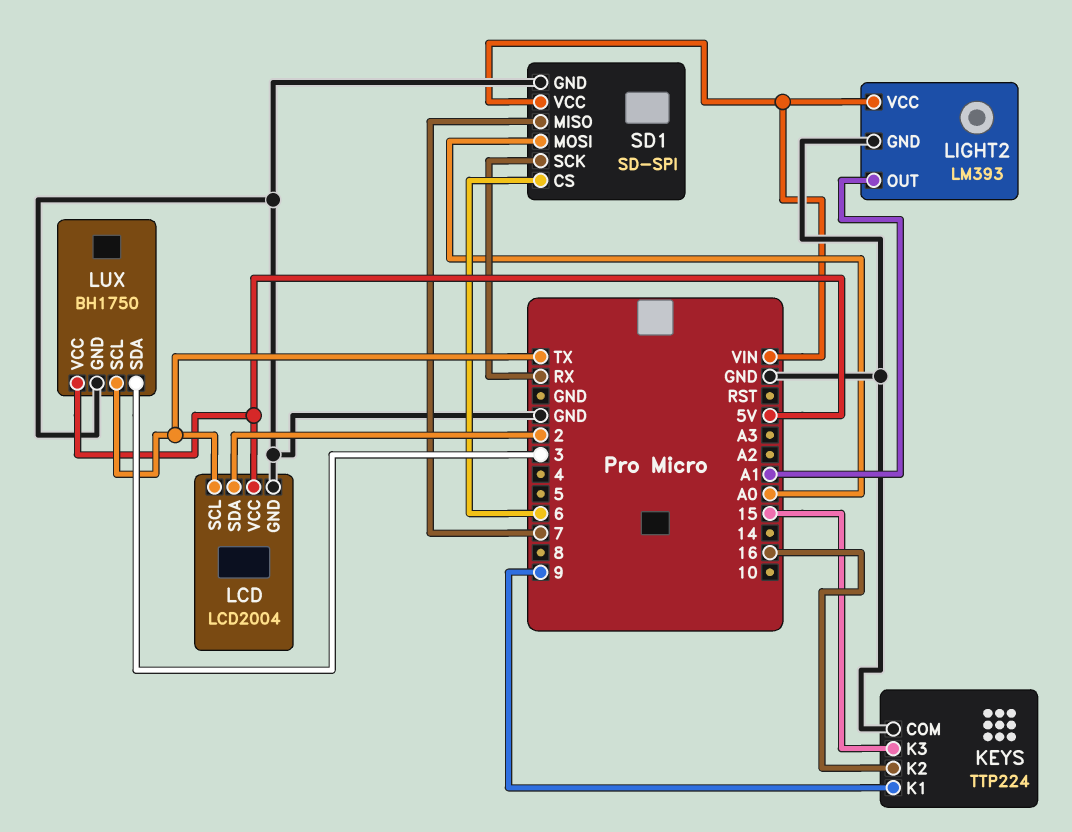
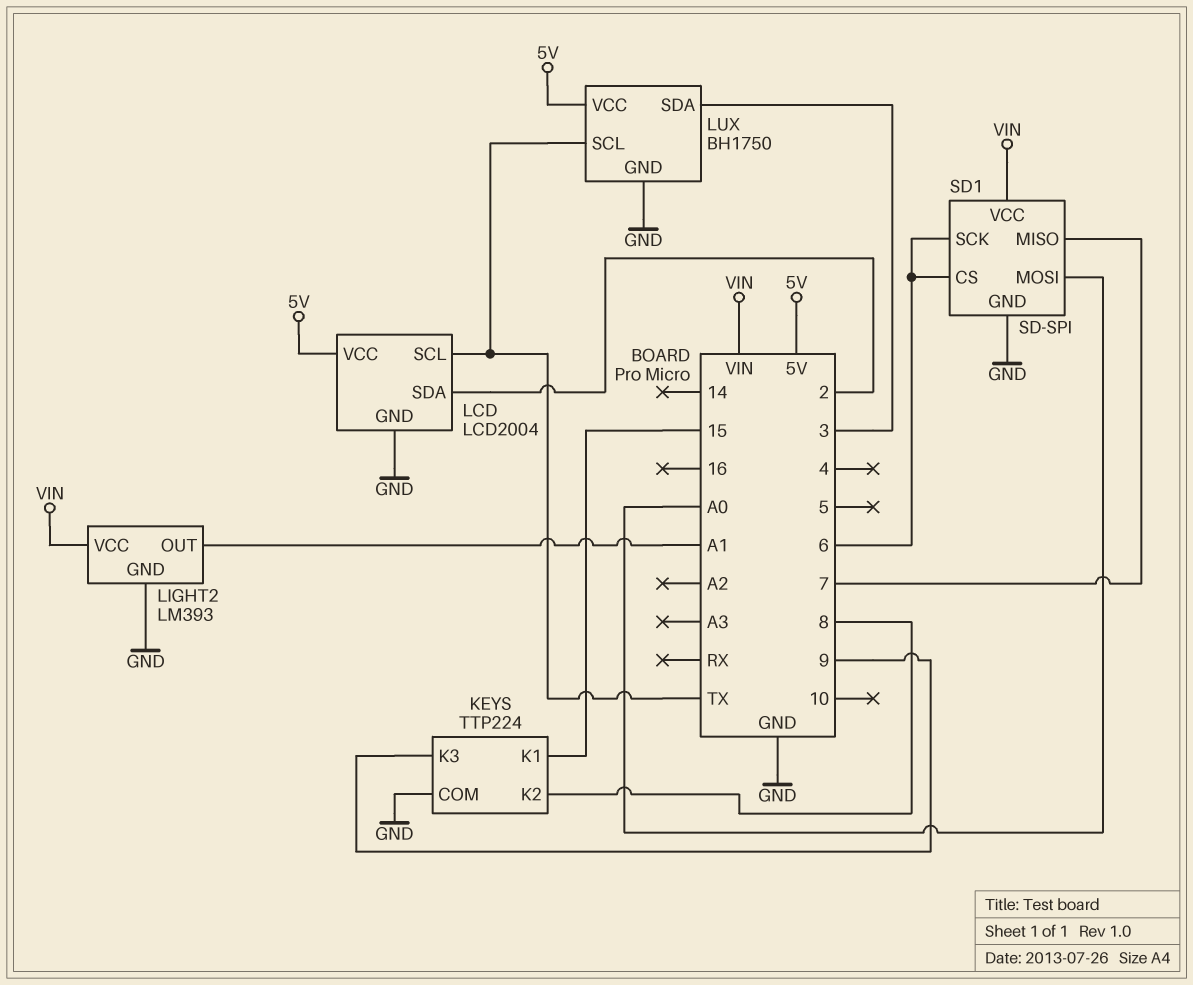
KEYS pin K1: 9 -> 15
KEYS pin K2: 16 -> 8
KEYS pin K3: 15 -> 9
SD1 pin SCK: RX -> 6

